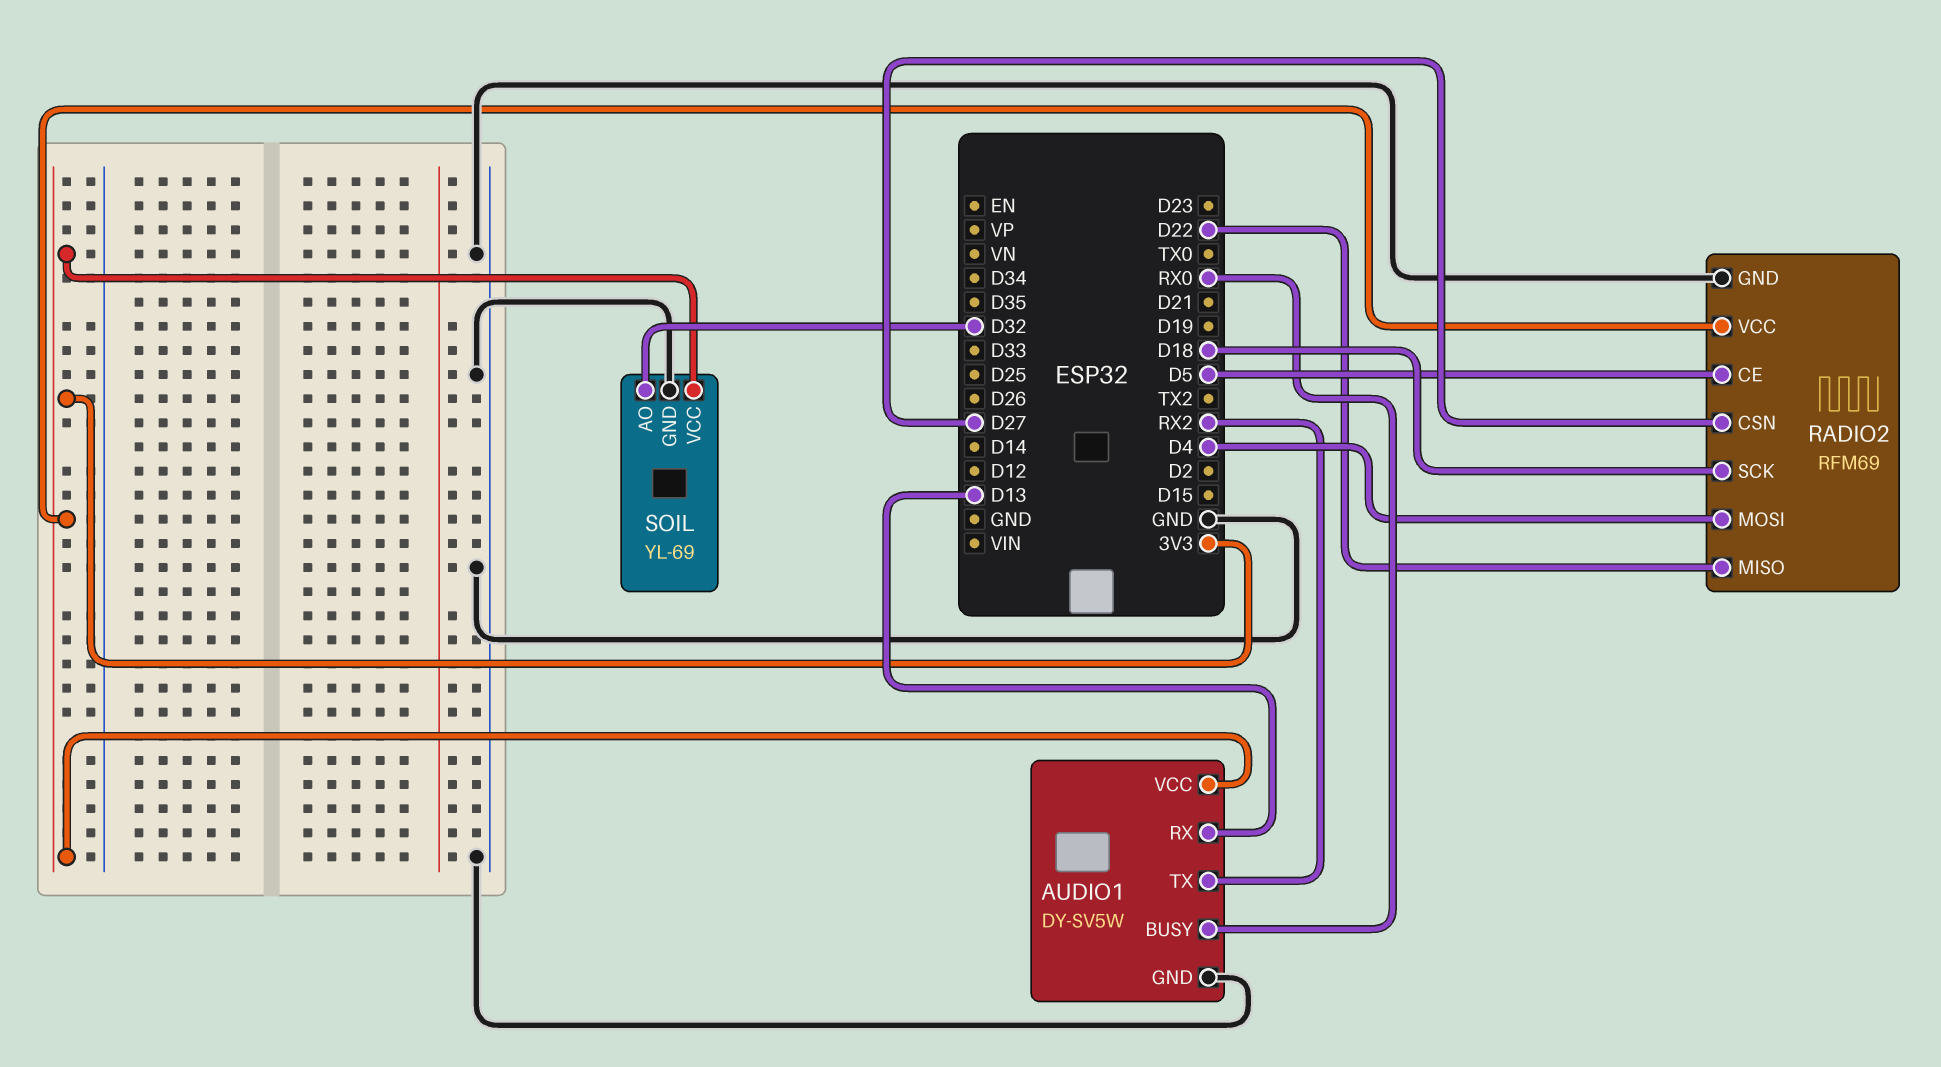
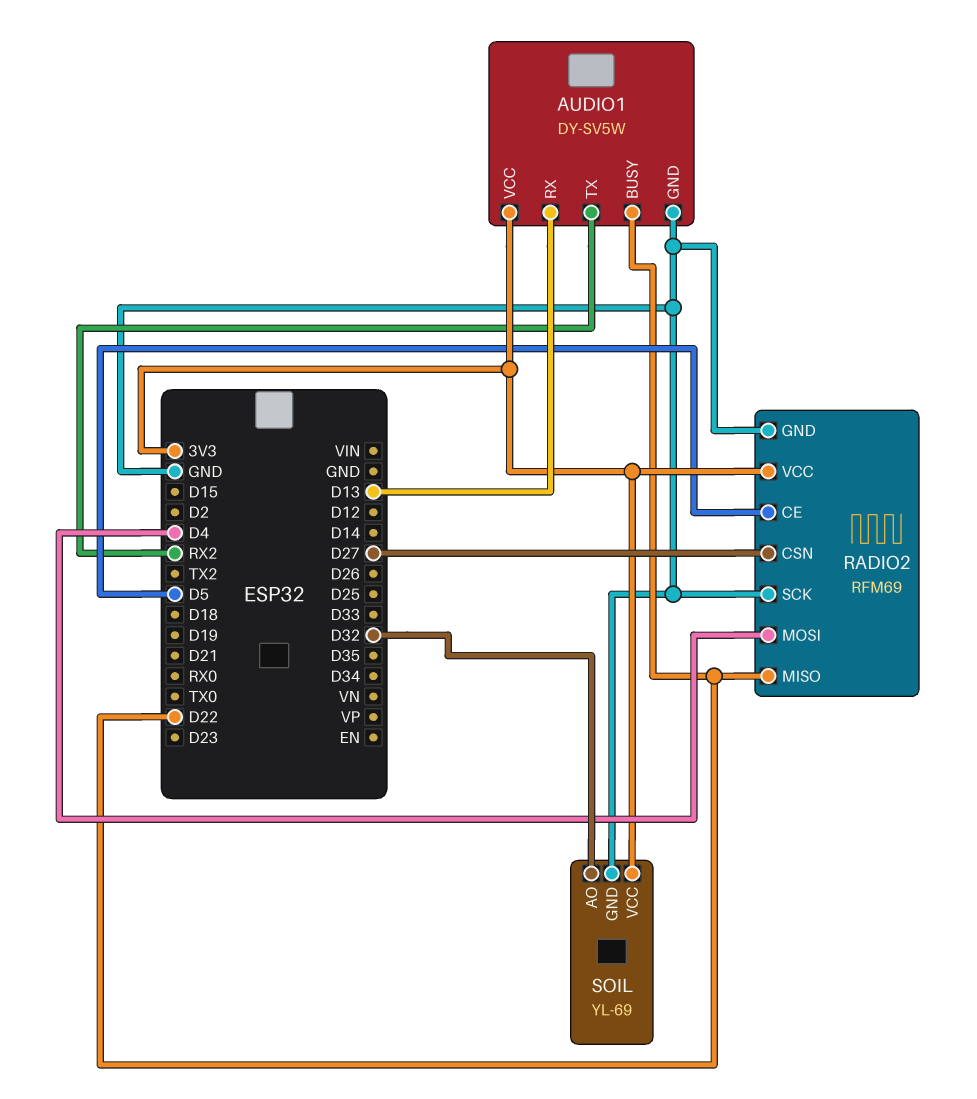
AUDIO1 pin BUSY: RX0 -> D22
RADIO2 pin SCK: D18 -> GND

